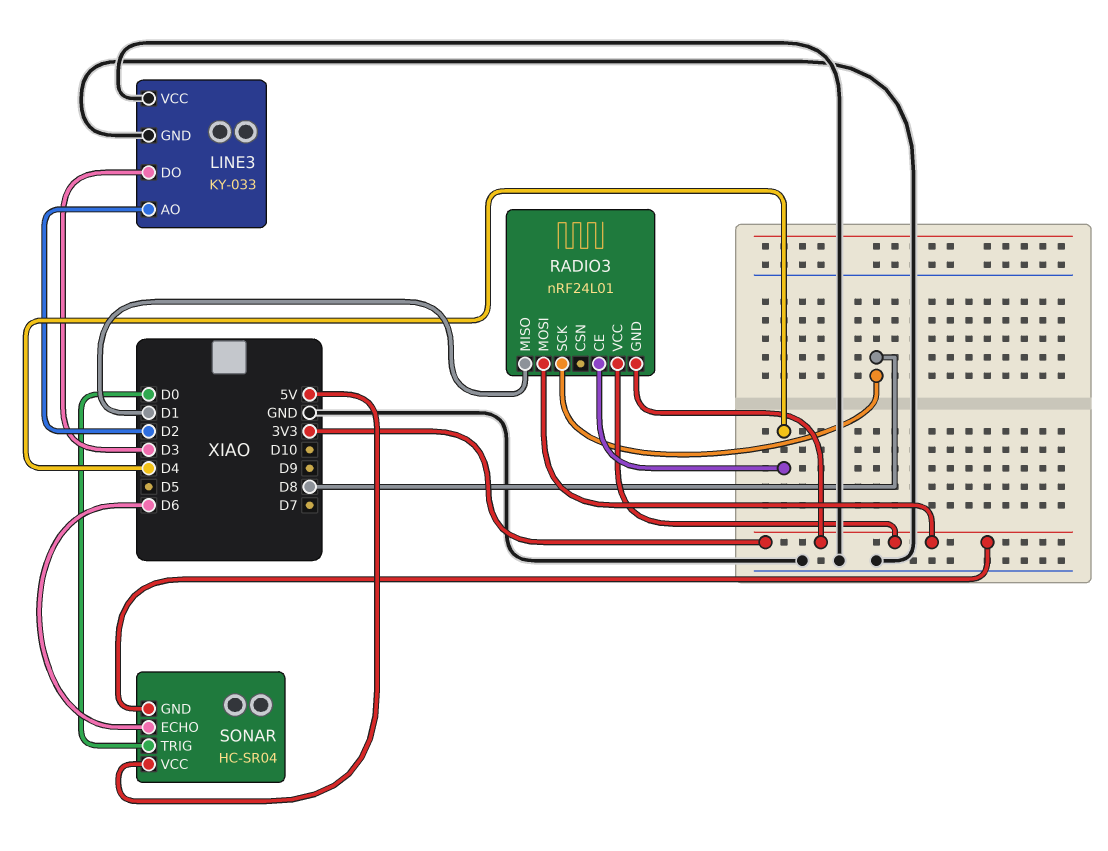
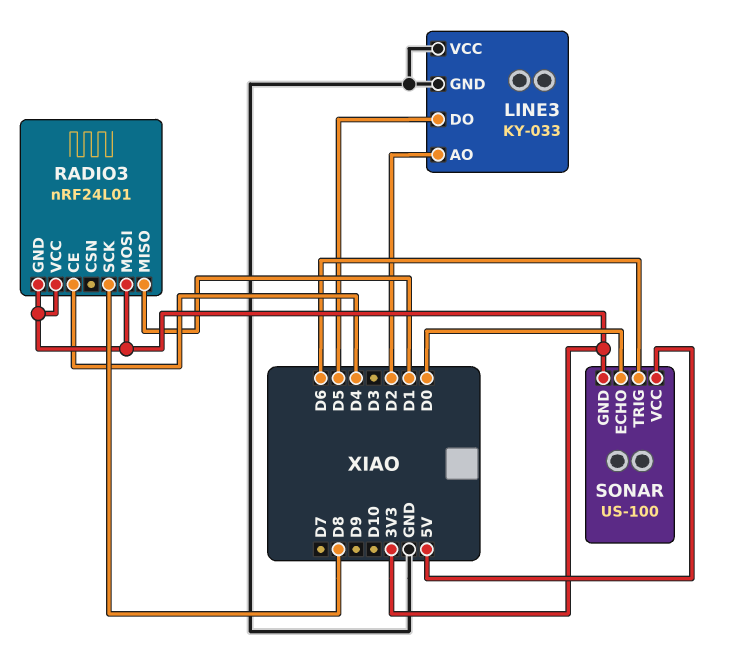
LINE3 pin DO: D3 -> D5
SONAR: HC-SR04 -> US-100
SONAR pin ECHO: D6 -> D0
SONAR pin TRIG: D0 -> D6

